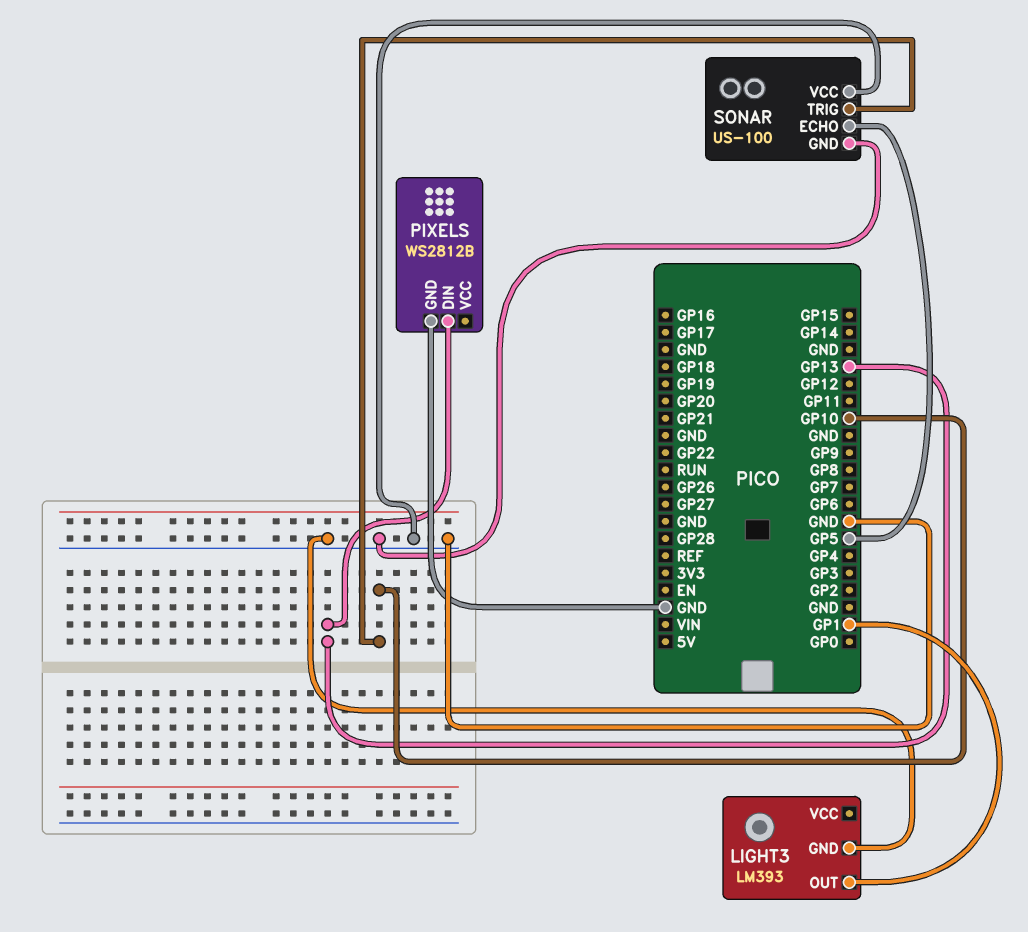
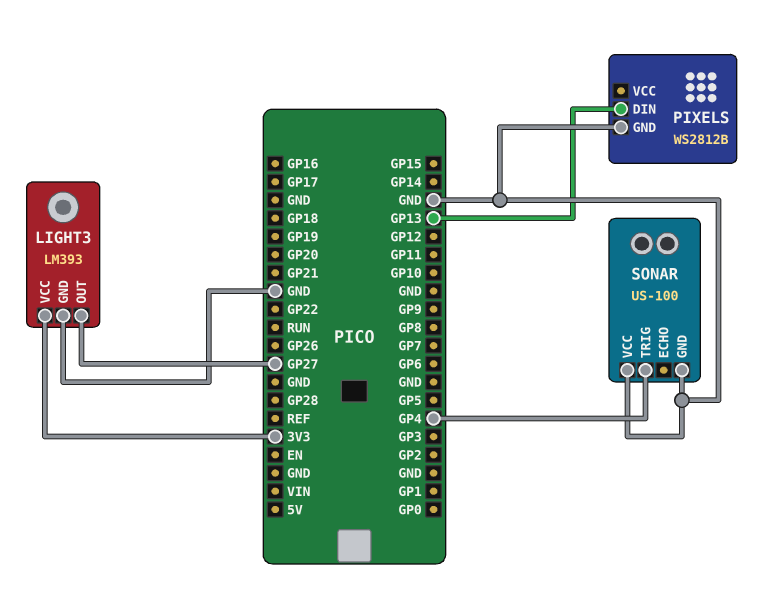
LIGHT3 pin OUT: GP1 -> GP27
LIGHT3 pin VCC: none -> 3V3
SONAR pin ECHO: GP5 -> none
SONAR pin TRIG: GP10 -> GP4

